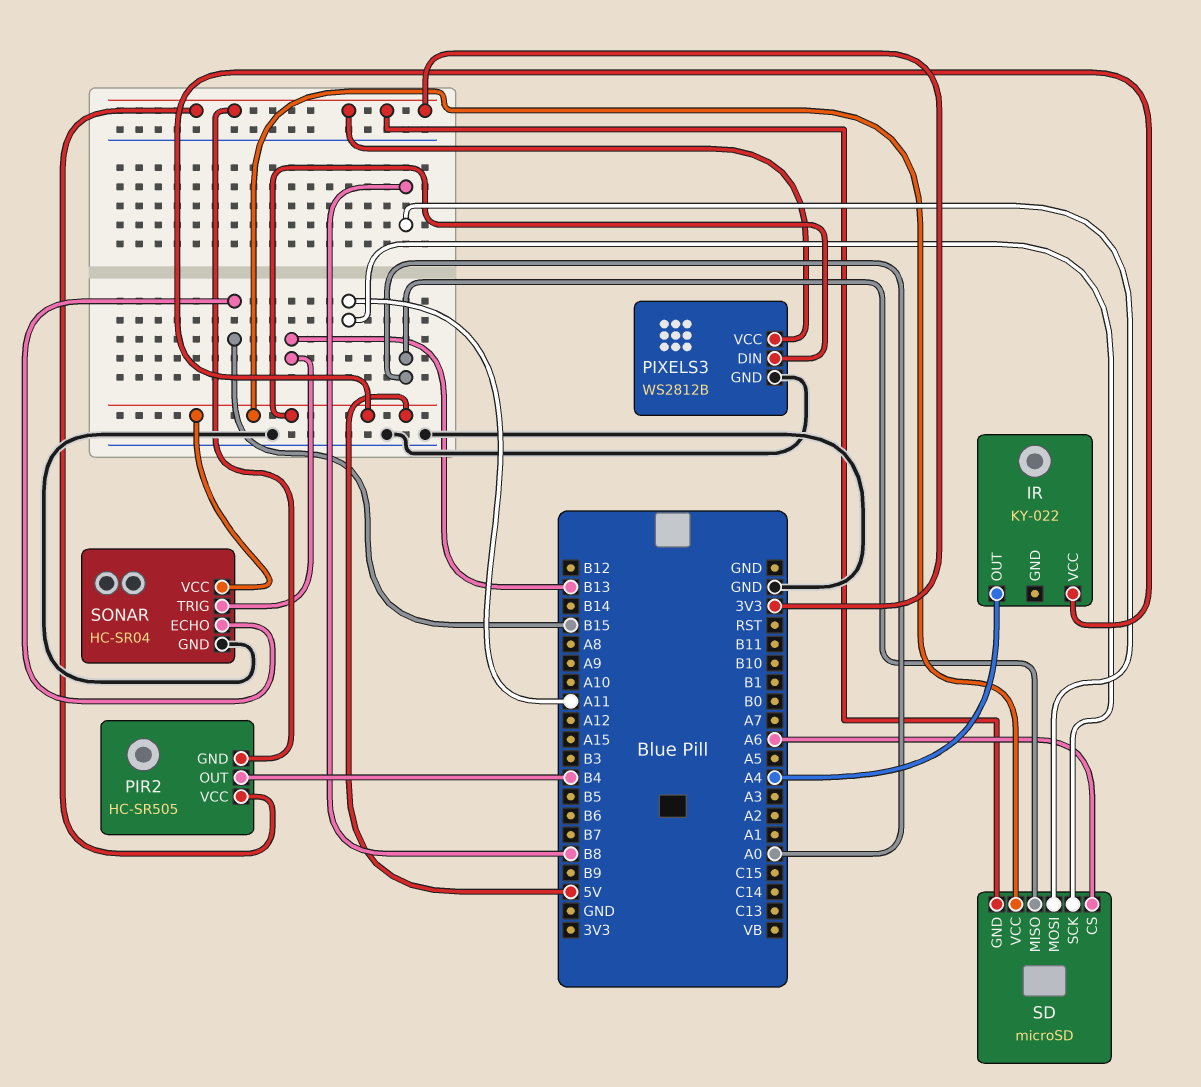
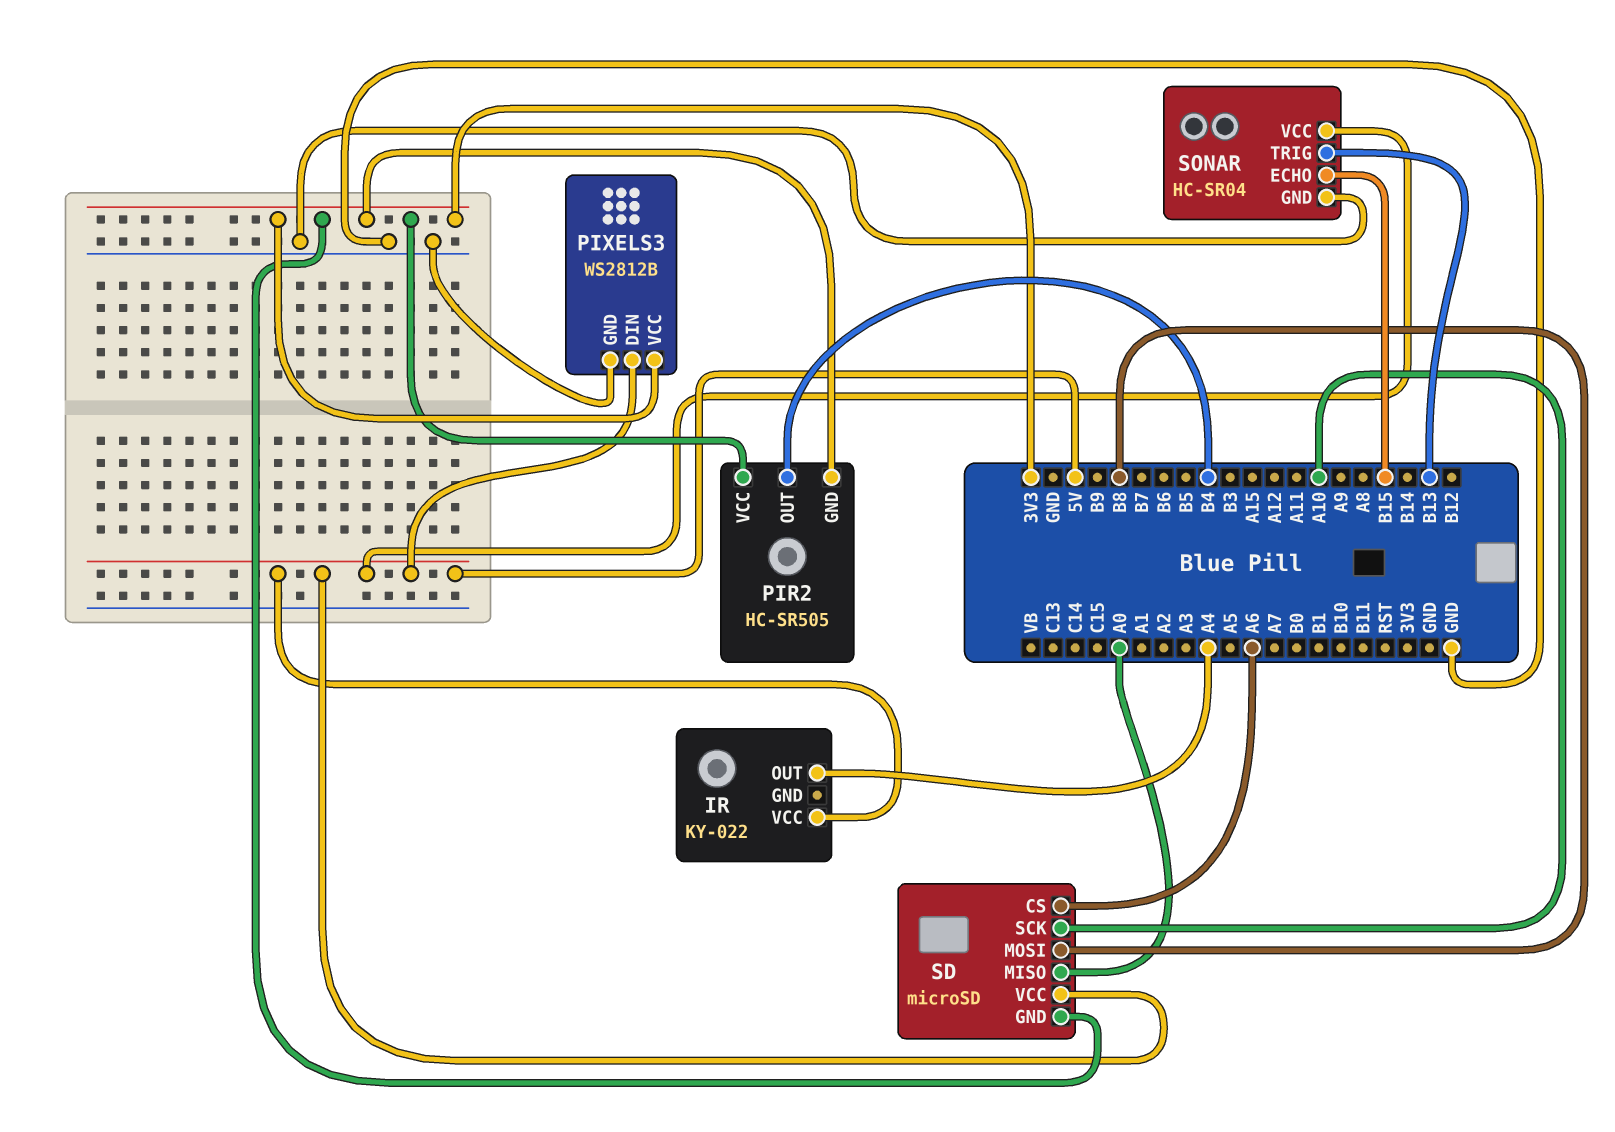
SD pin SCK: A11 -> A10

